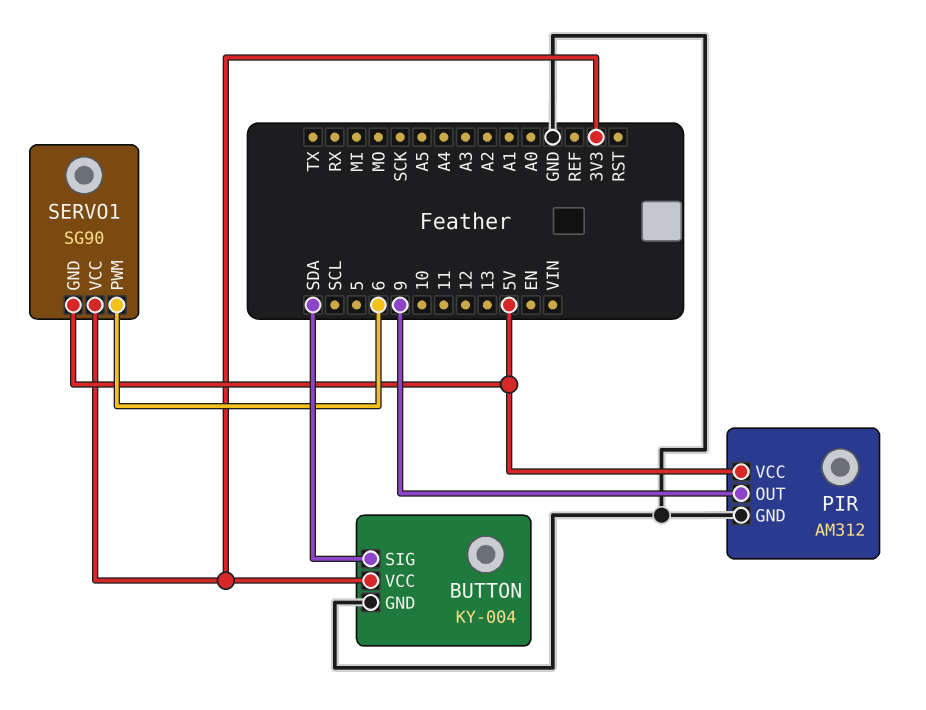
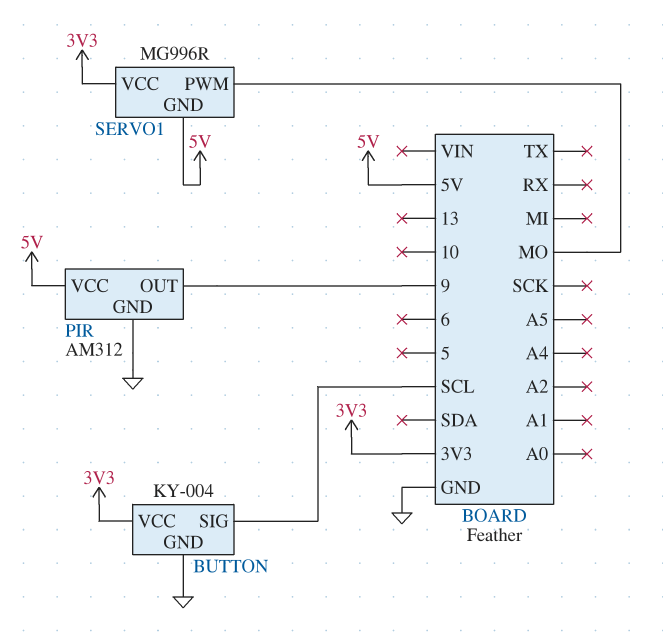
BUTTON pin SIG: SDA -> SCL
SERVO1: SG90 -> MG996R
SERVO1 pin PWM: 6 -> MO

